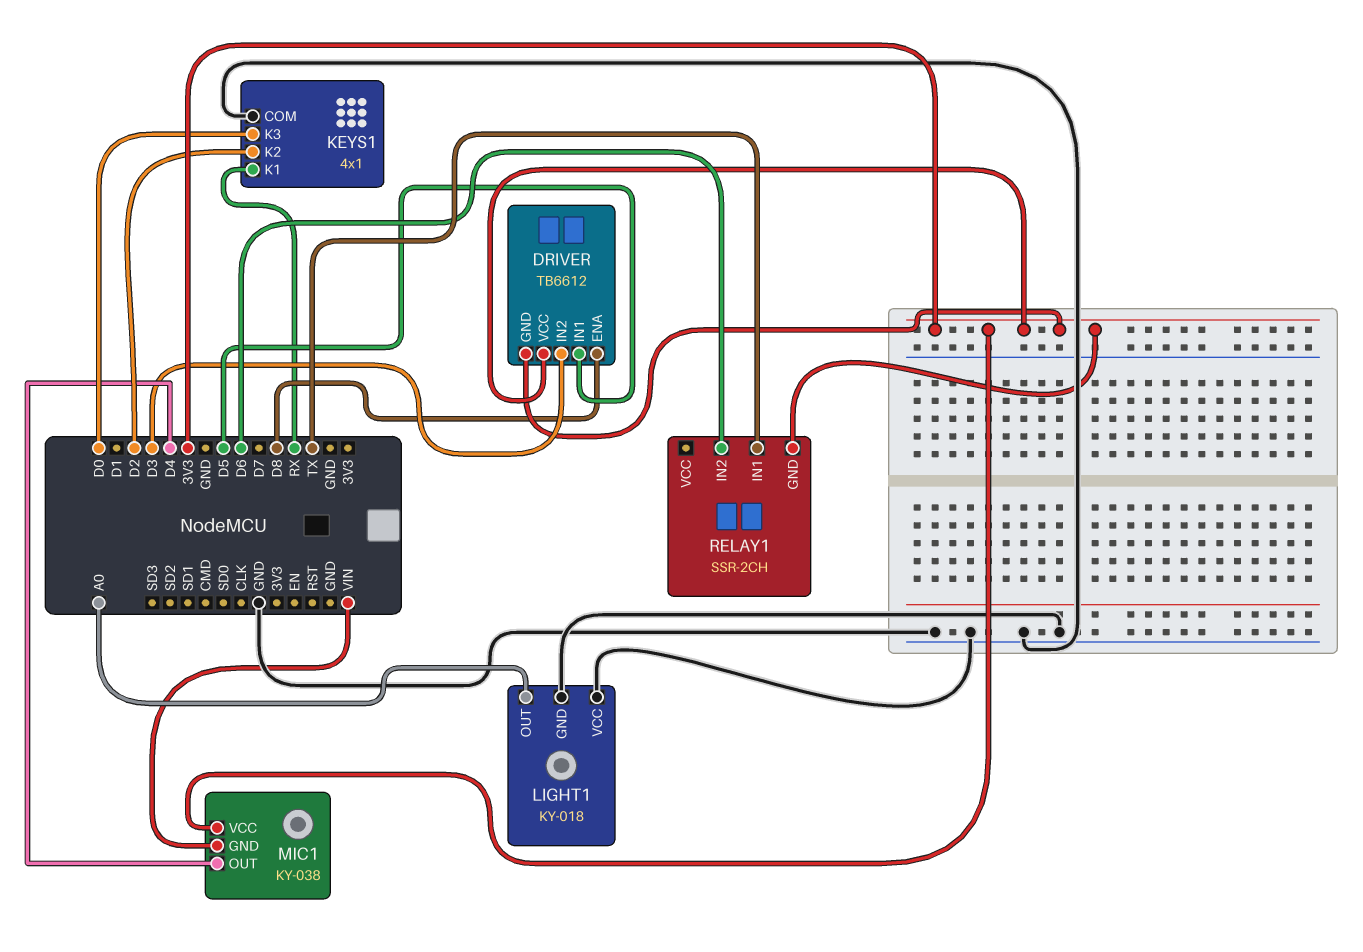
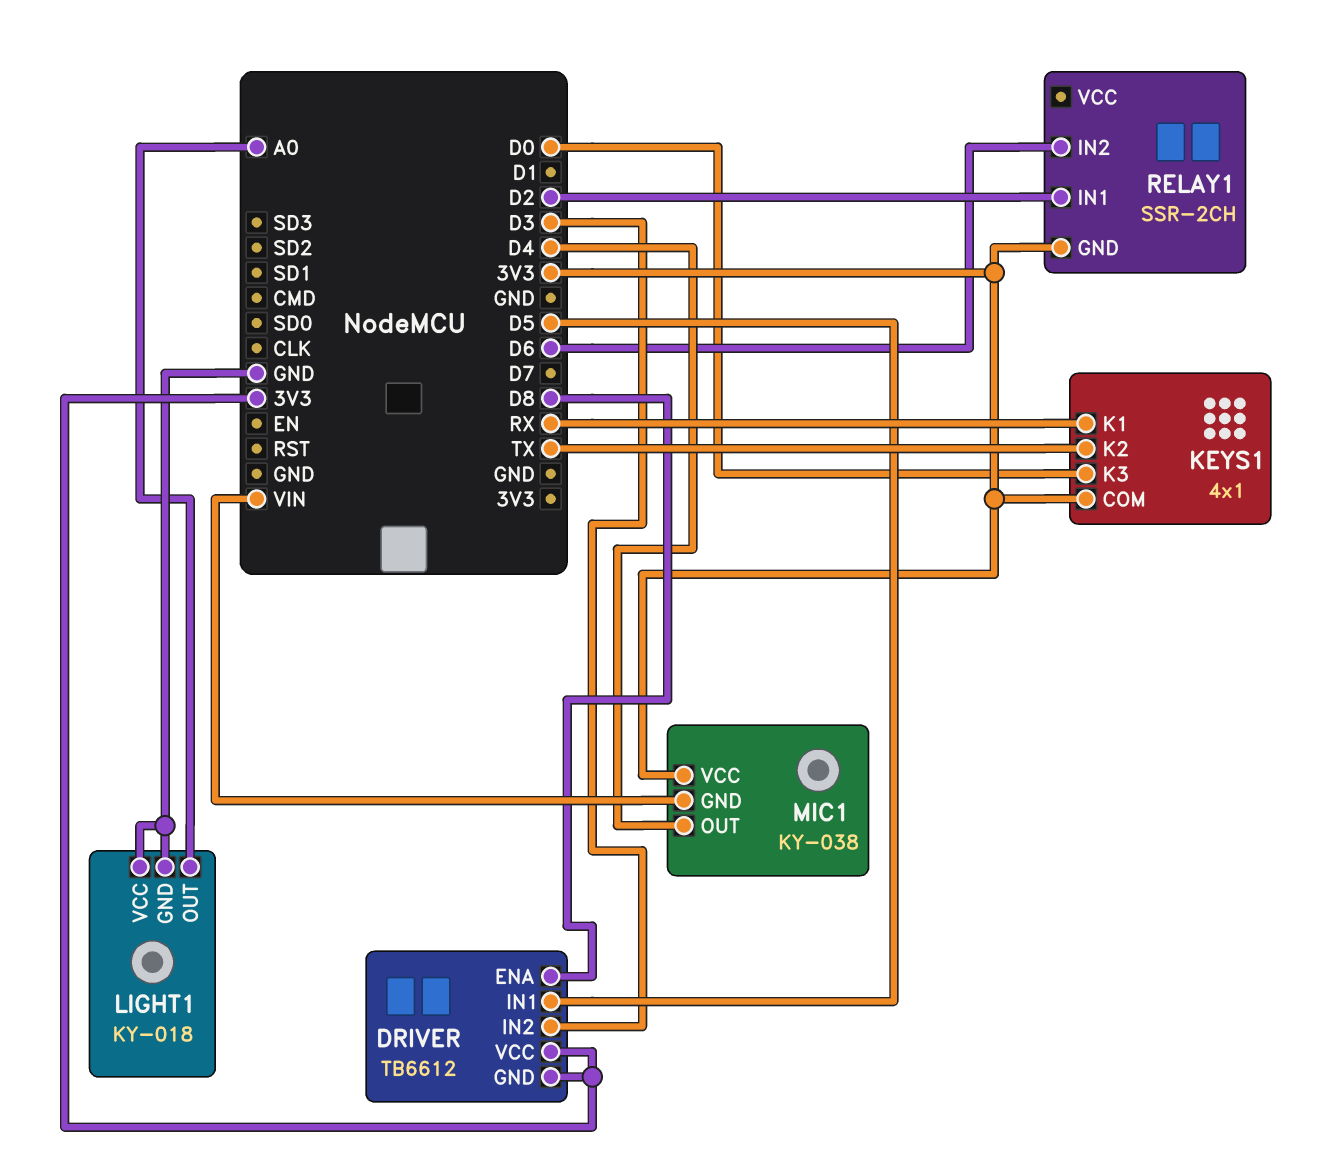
KEYS1 pin COM: GND -> 3V3
KEYS1 pin K2: D2 -> TX
RELAY1 pin IN1: TX -> D2

